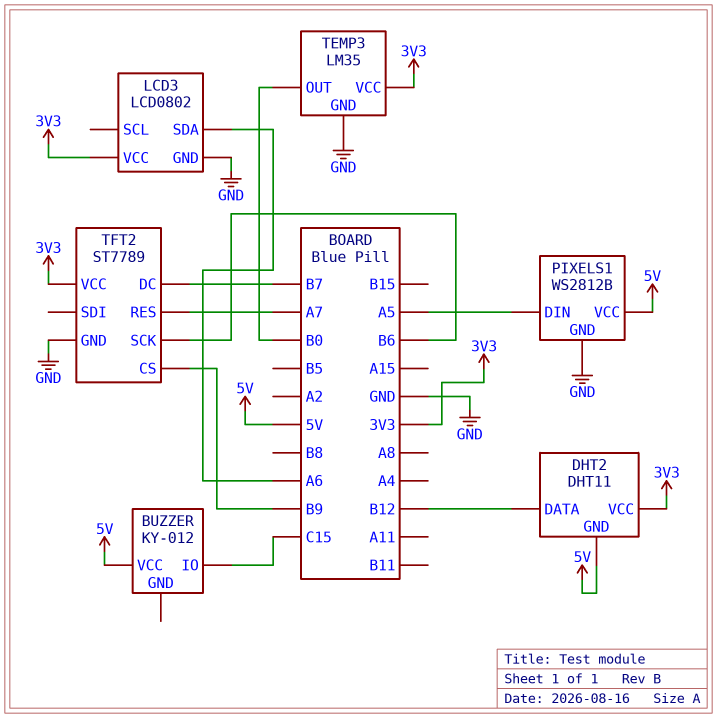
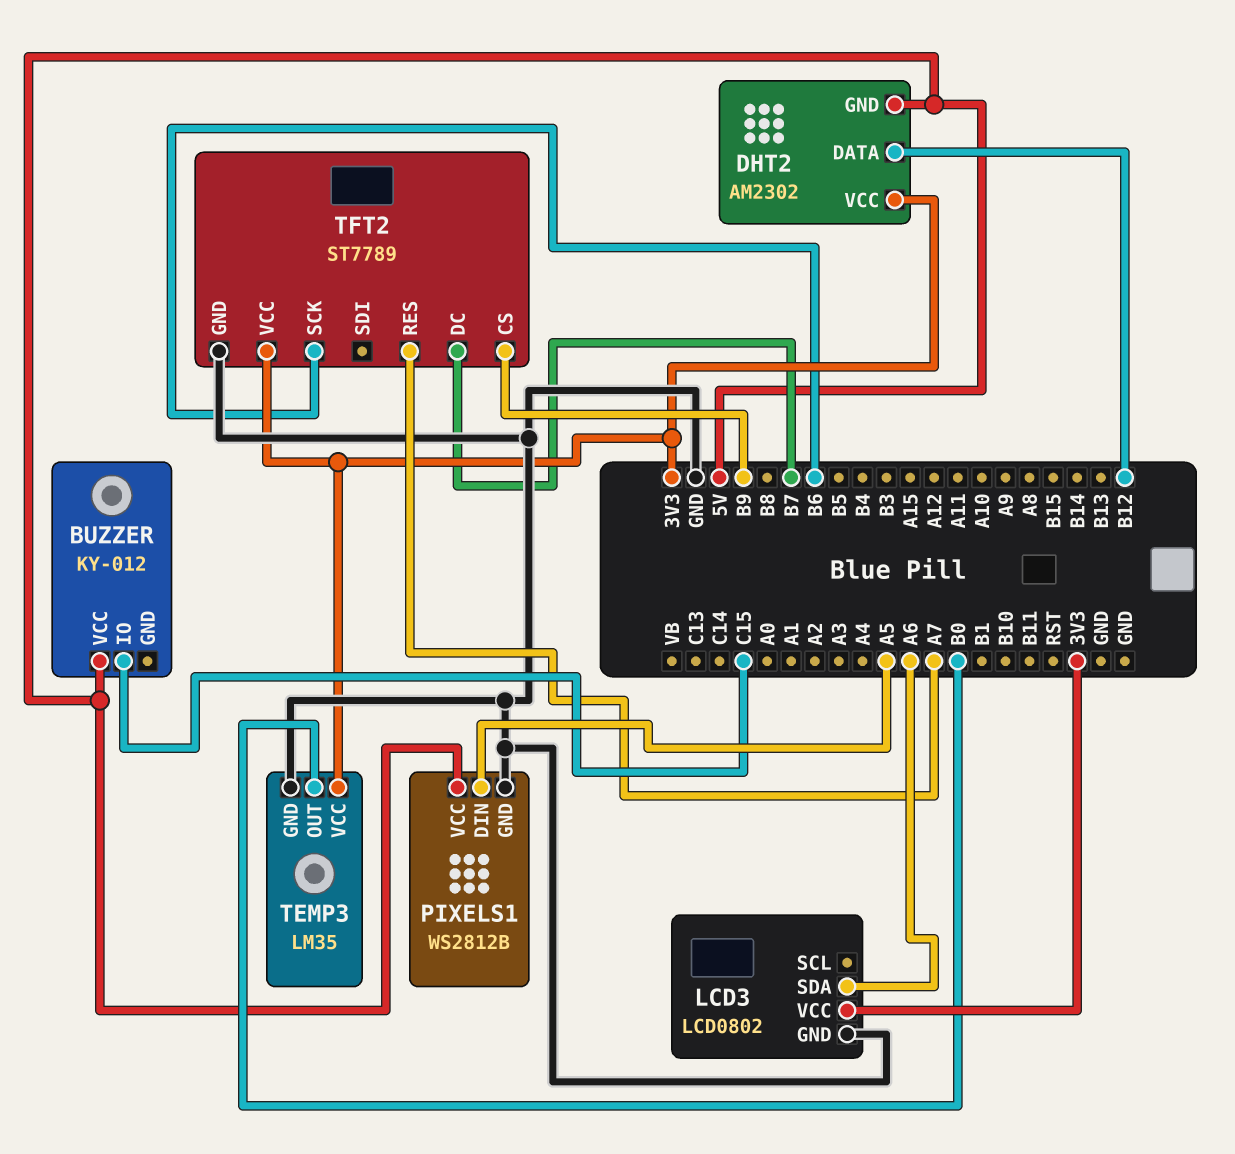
DHT2: DHT11 -> AM2302

